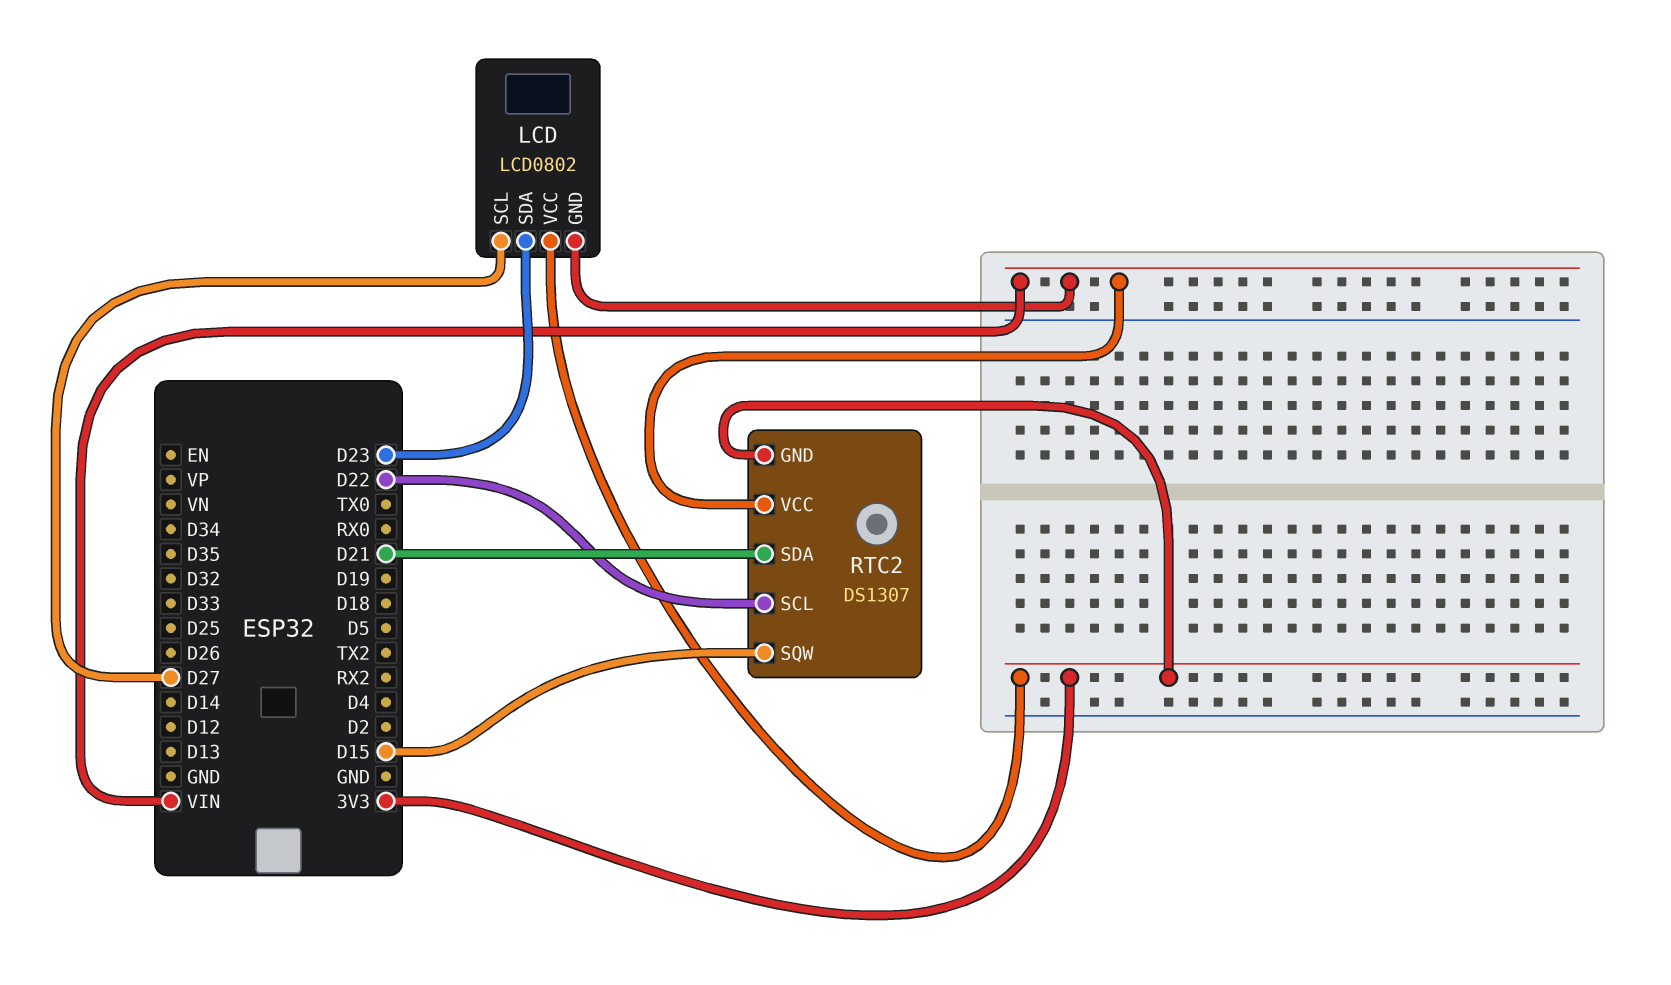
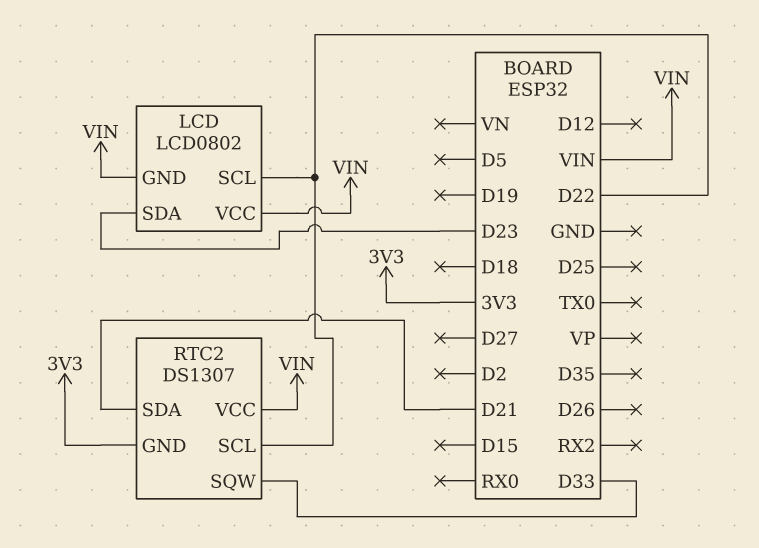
LCD pin SCL: D27 -> D22
LCD pin VCC: 3V3 -> VIN
RTC2 pin SQW: D15 -> D33

